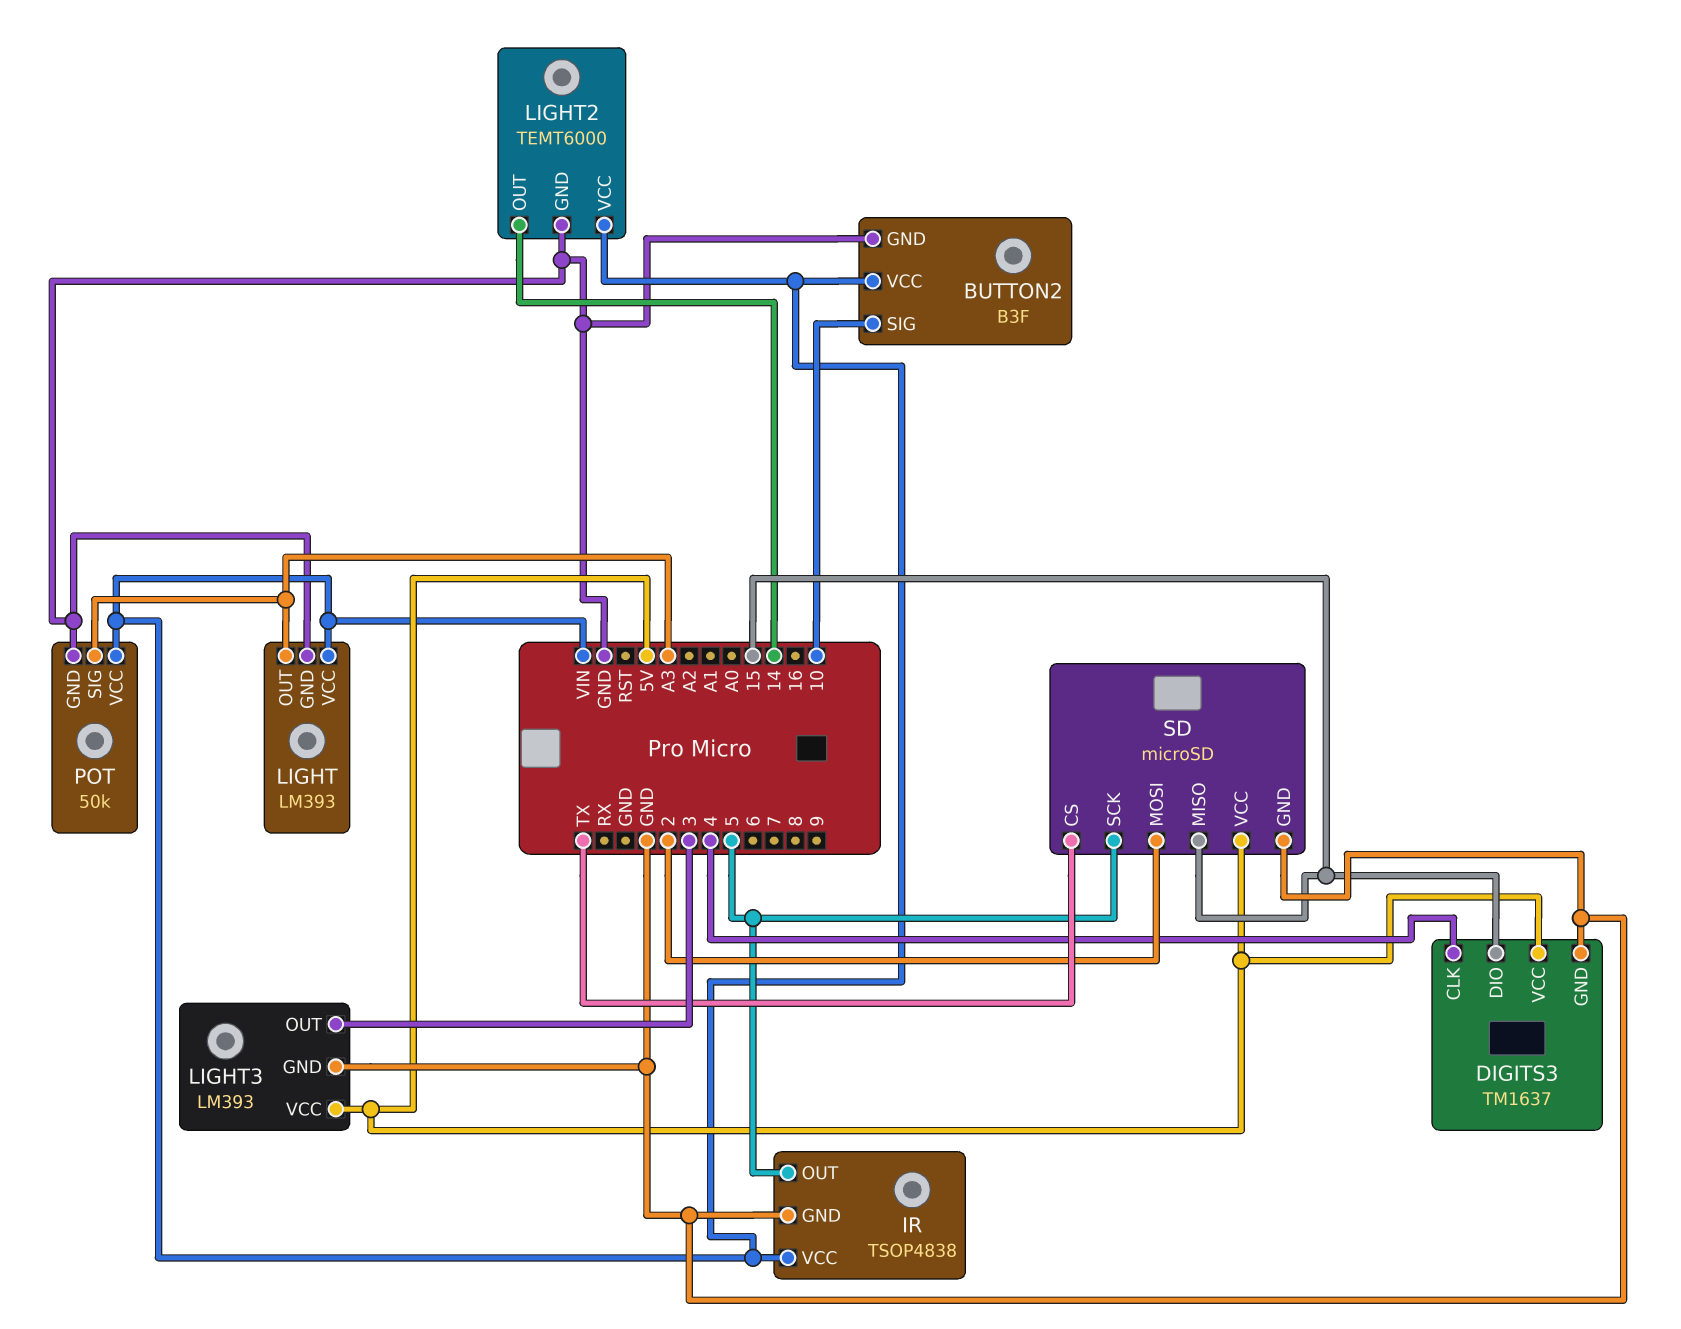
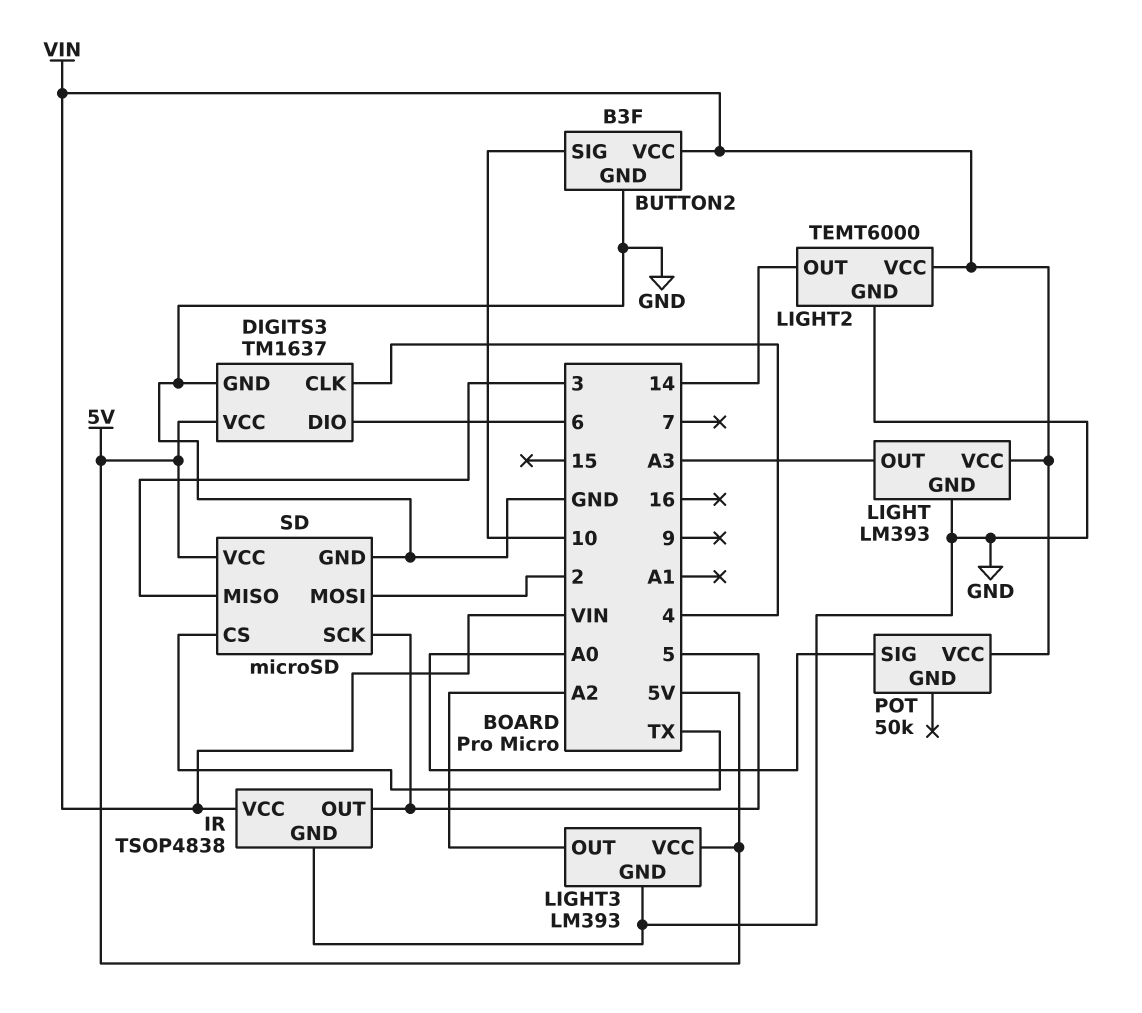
DIGITS3 pin DIO: 15 -> 6
LIGHT3 pin OUT: 3 -> A2
POT pin GND: GND -> none
POT pin SIG: A3 -> A0
SD pin MISO: 15 -> 3

